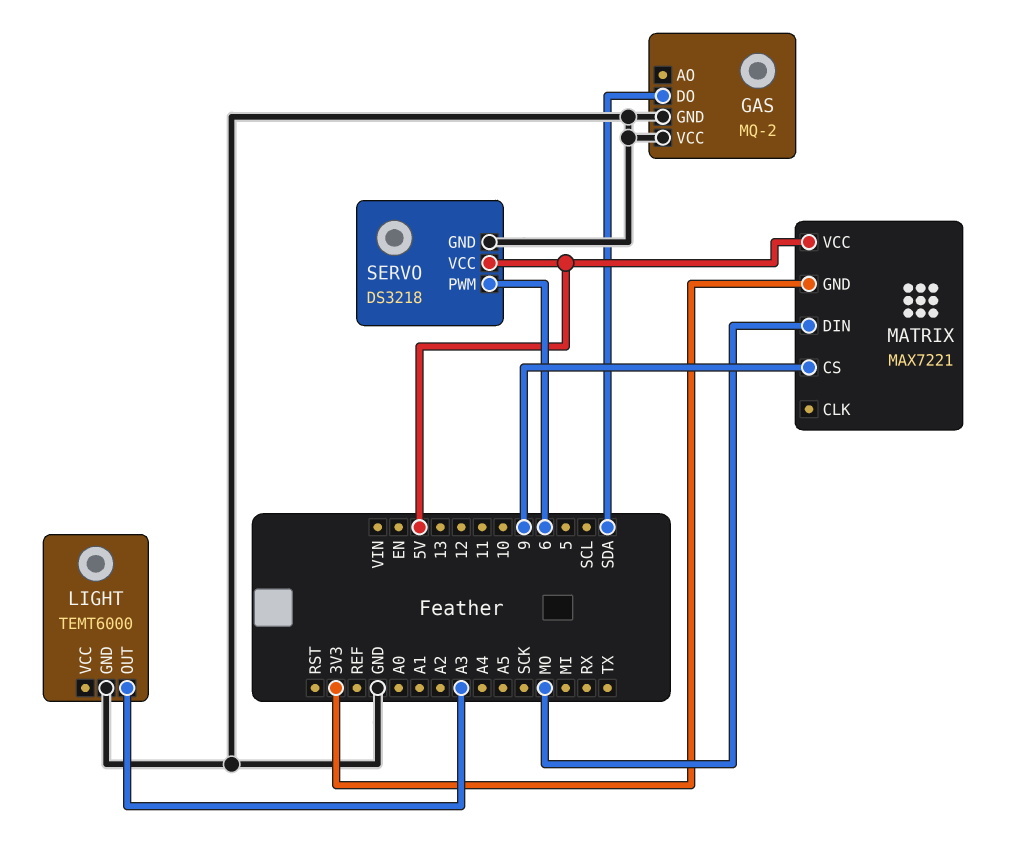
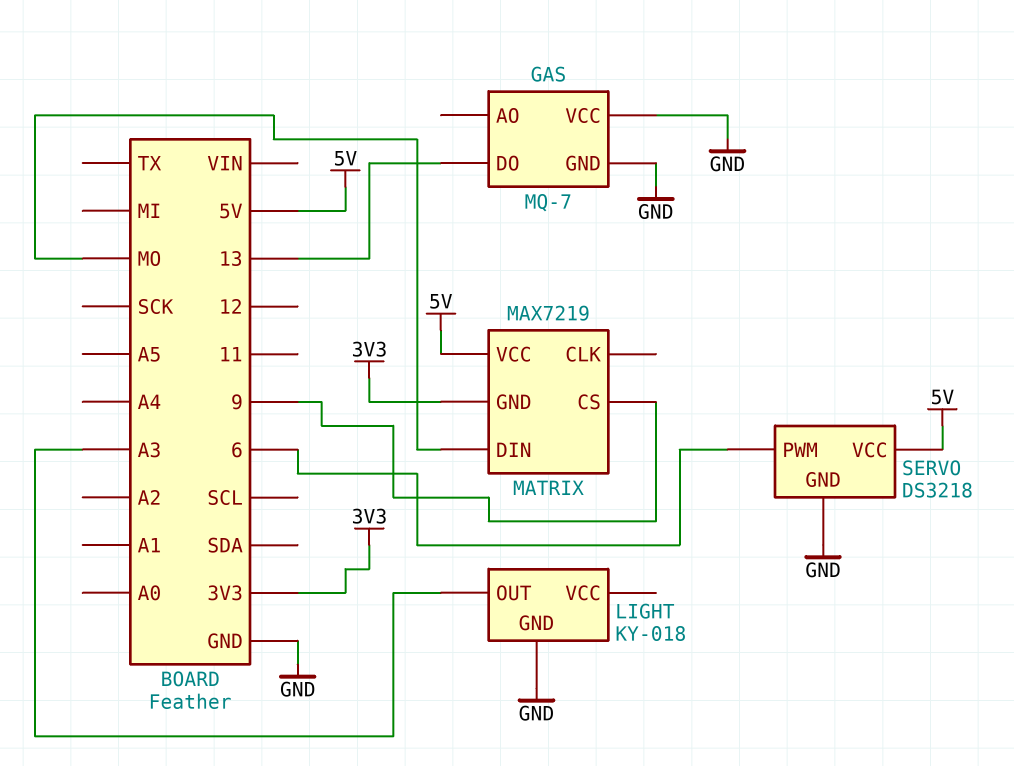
GAS: MQ-2 -> MQ-7
GAS pin DO: SDA -> 13
LIGHT: TEMT6000 -> KY-018
MATRIX: MAX7221 -> MAX7219

